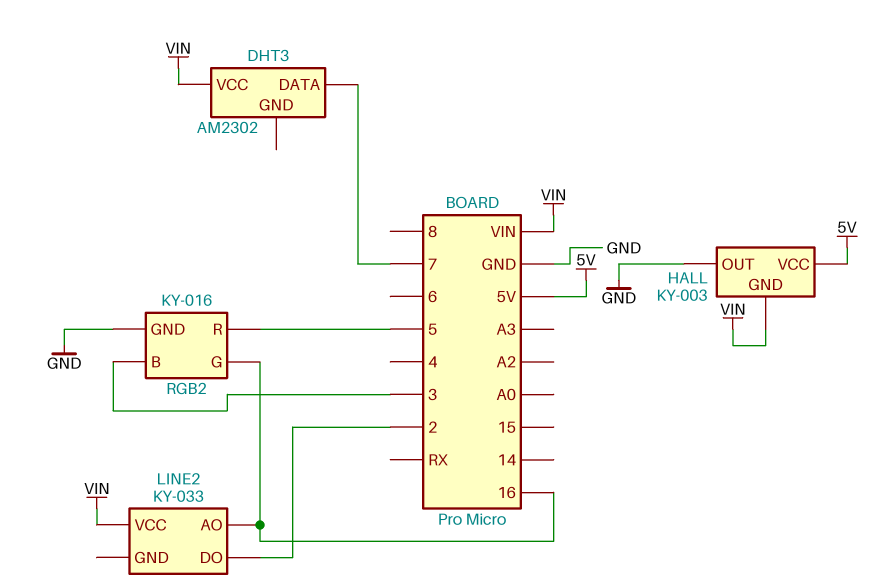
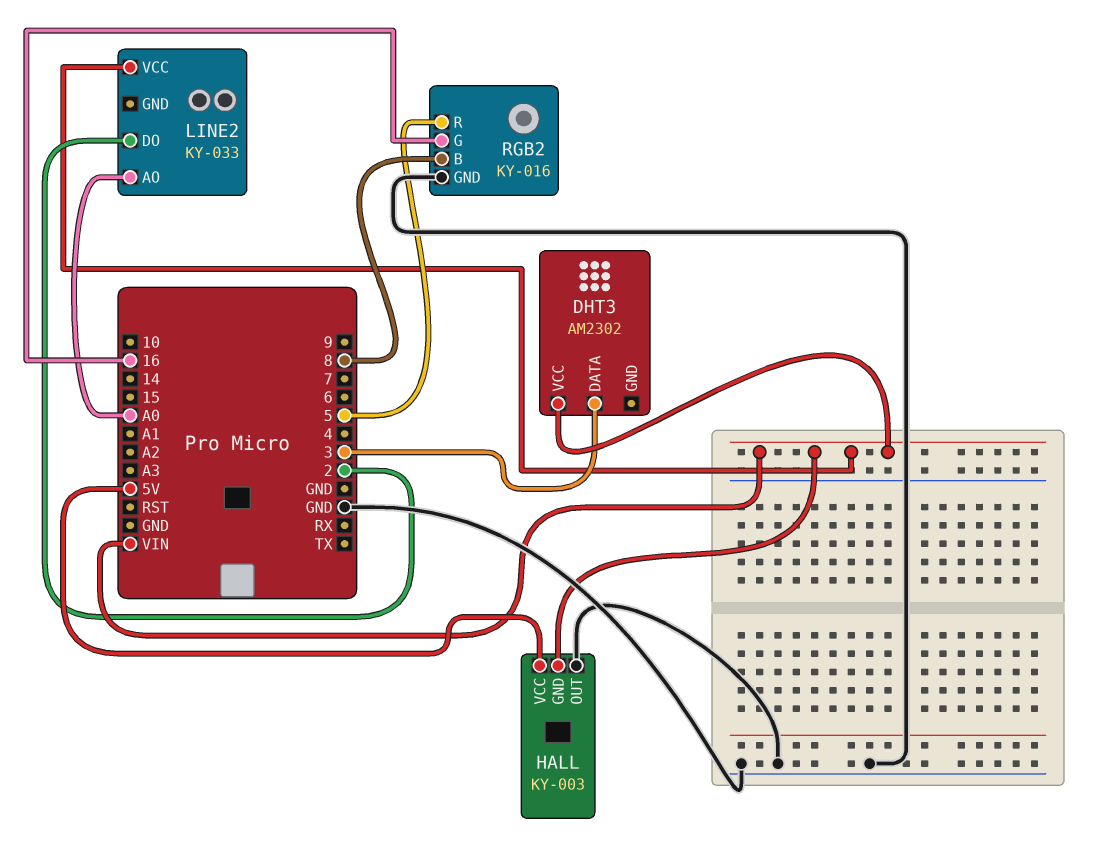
DHT3 pin DATA: 7 -> 3
LINE2 pin AO: 16 -> A0
RGB2 pin B: 3 -> 8

